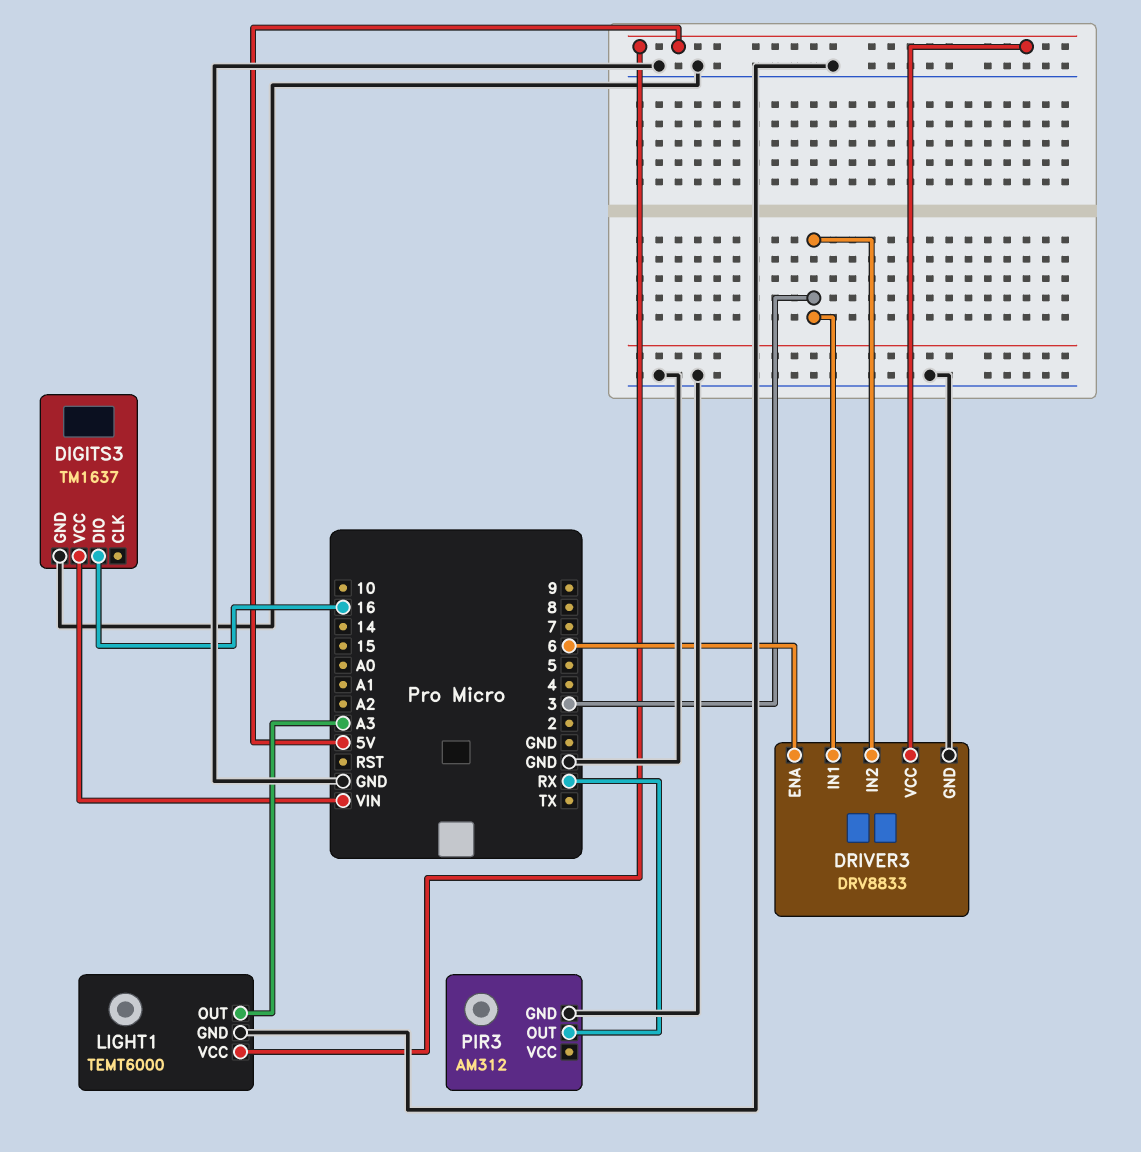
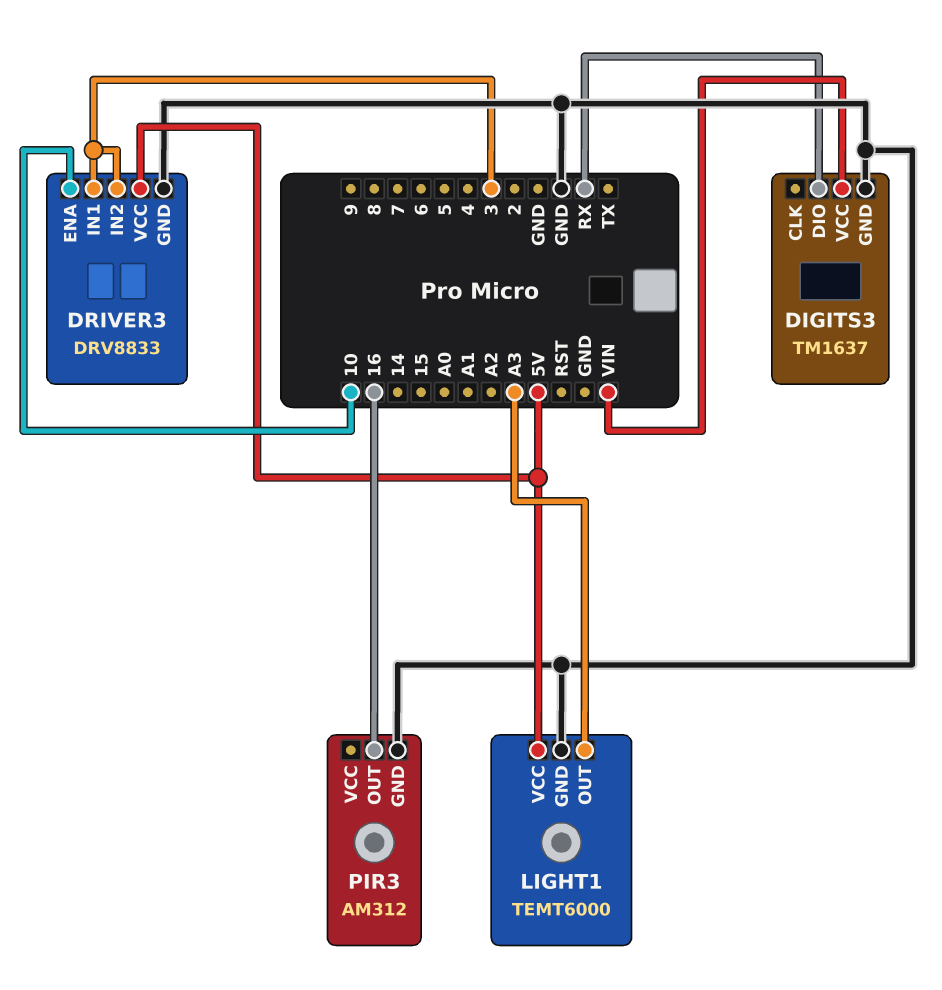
DIGITS3 pin DIO: 16 -> RX
DRIVER3 pin ENA: 6 -> 10
PIR3 pin OUT: RX -> 16

